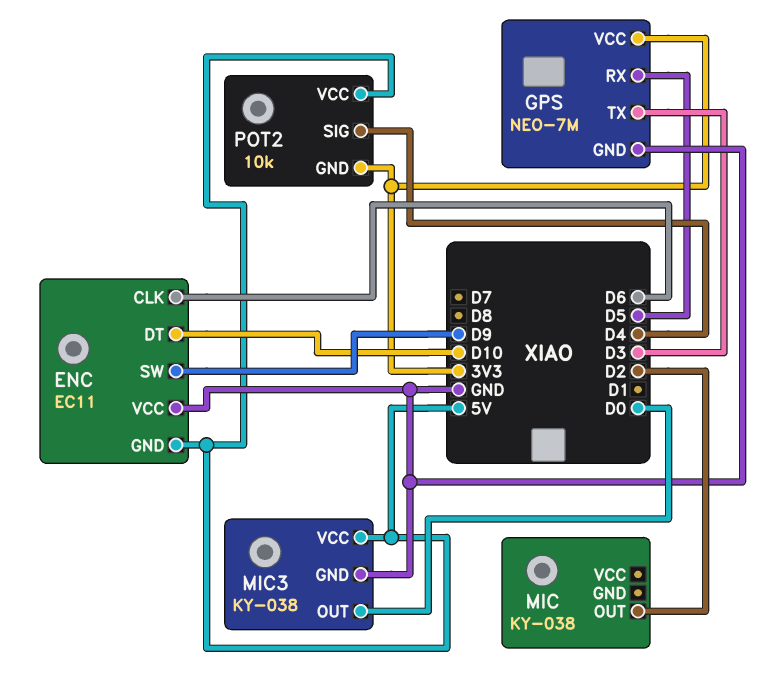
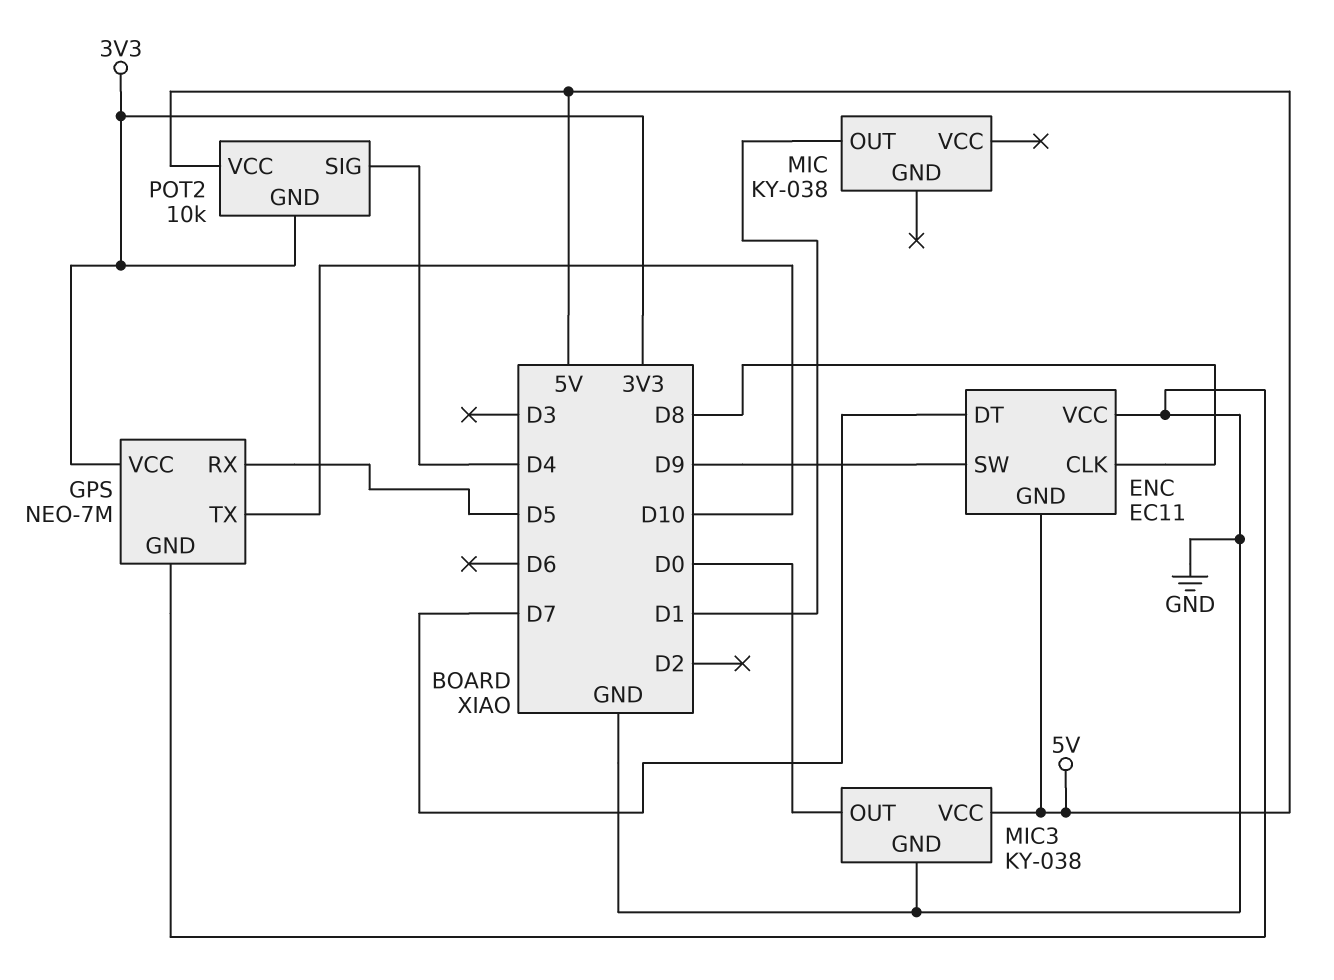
ENC pin CLK: D6 -> D8
ENC pin DT: D10 -> D7
GPS pin TX: D3 -> D10
MIC pin OUT: D2 -> D1

